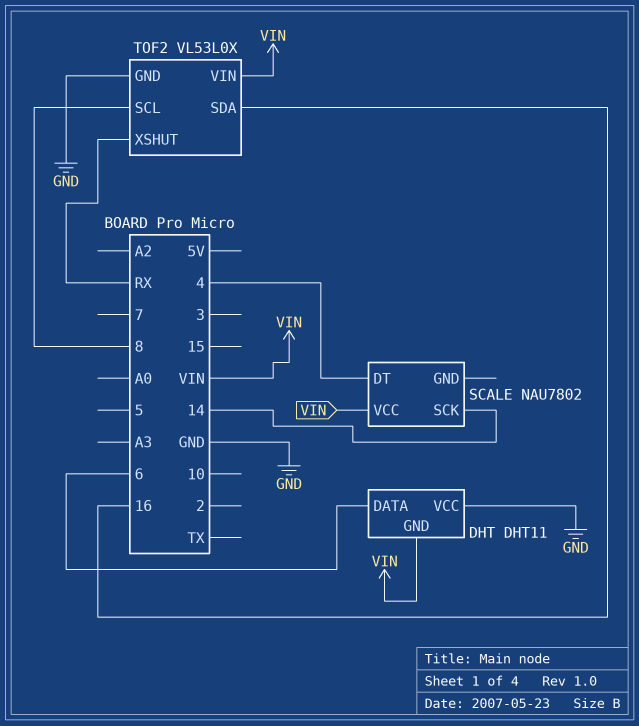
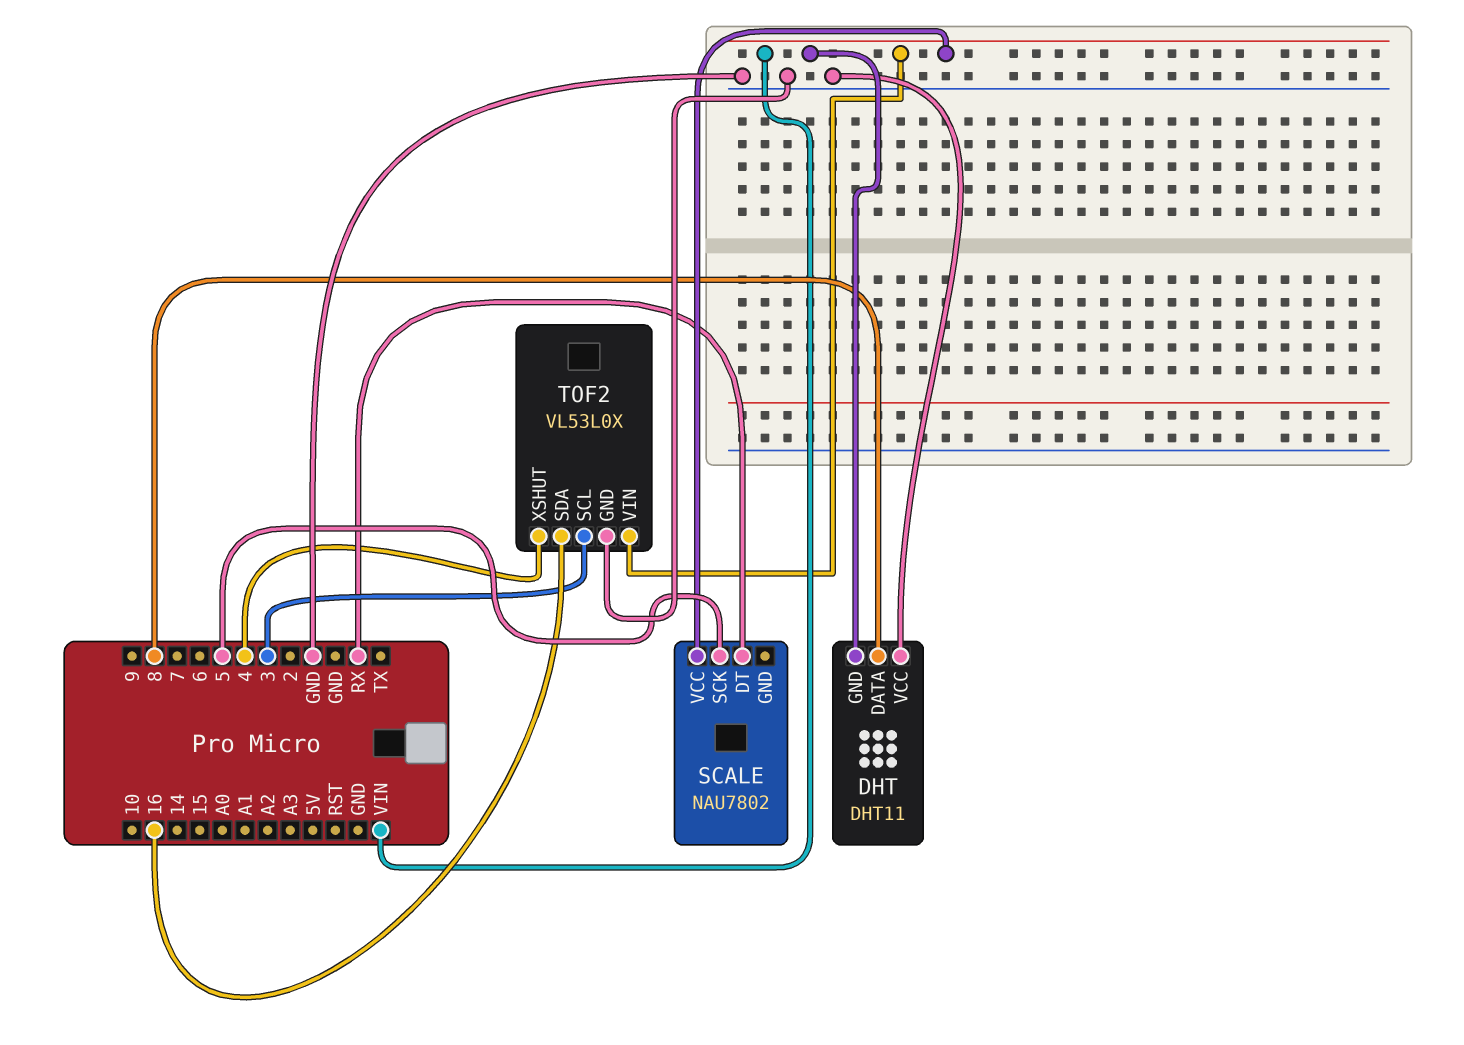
DHT pin DATA: 6 -> 8
SCALE pin DT: 4 -> RX
SCALE pin SCK: 14 -> 5
TOF2 pin SCL: 8 -> 3
TOF2 pin XSHUT: RX -> 4

